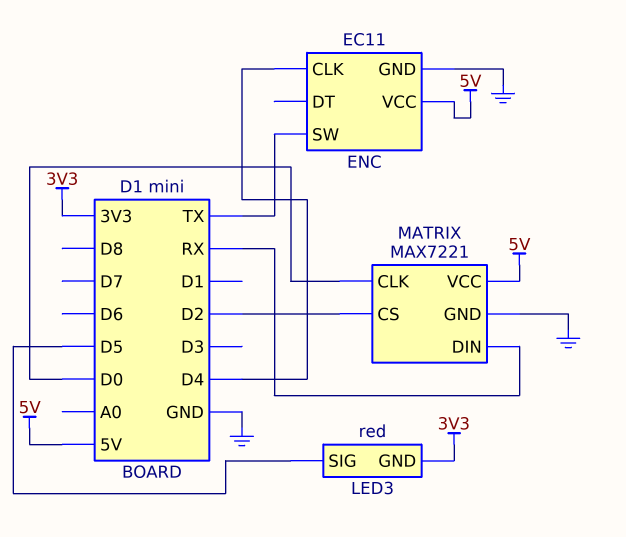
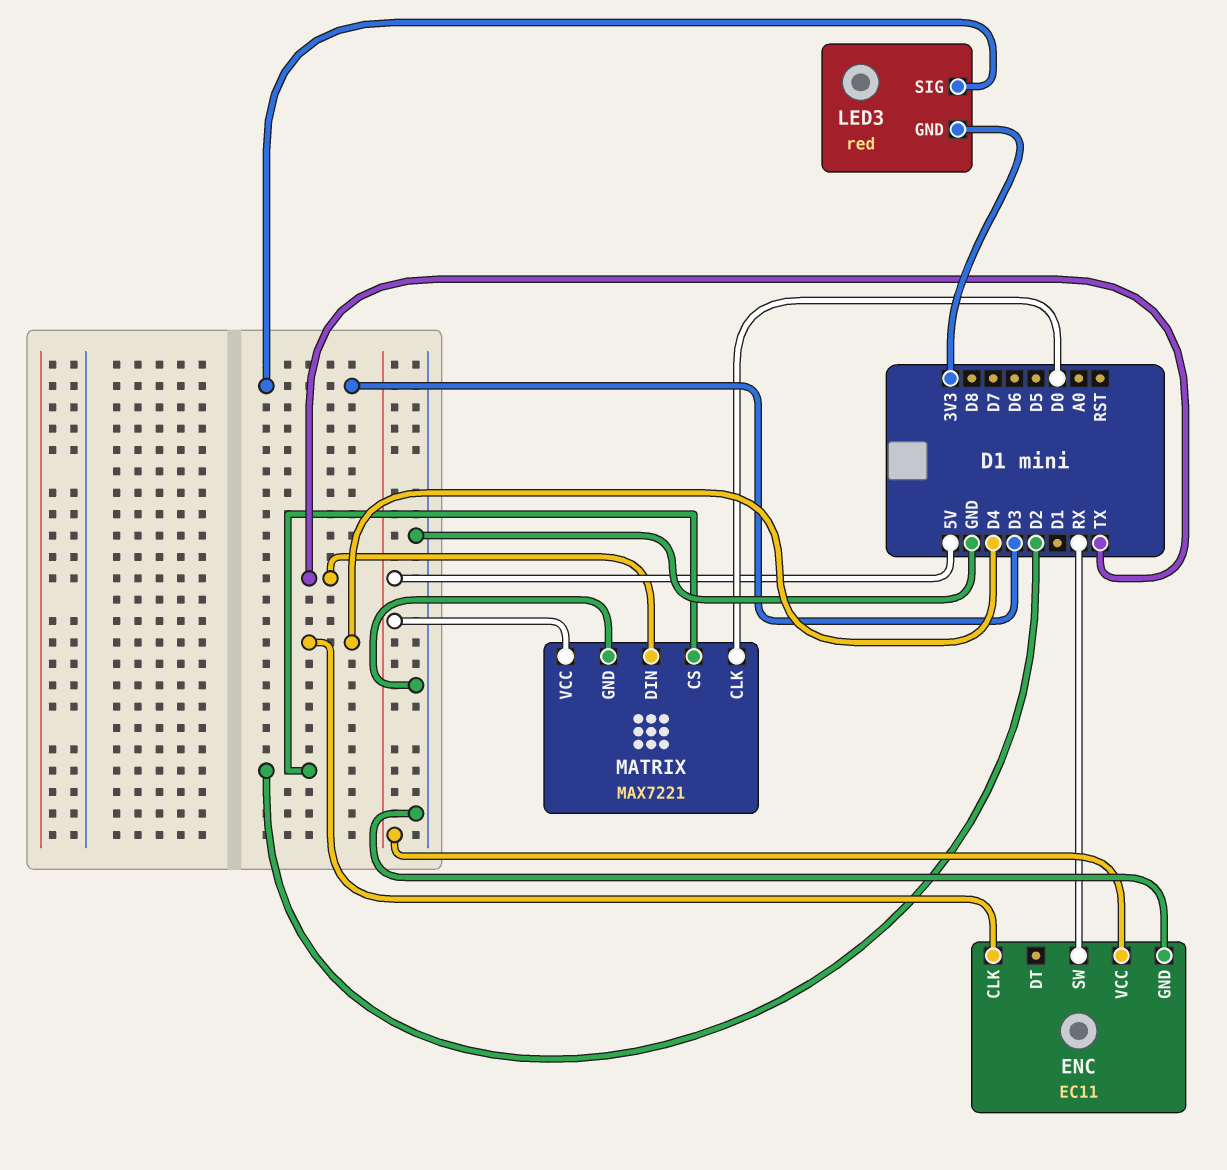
ENC pin SW: TX -> RX
LED3 pin SIG: D5 -> D3
MATRIX pin DIN: RX -> TX

